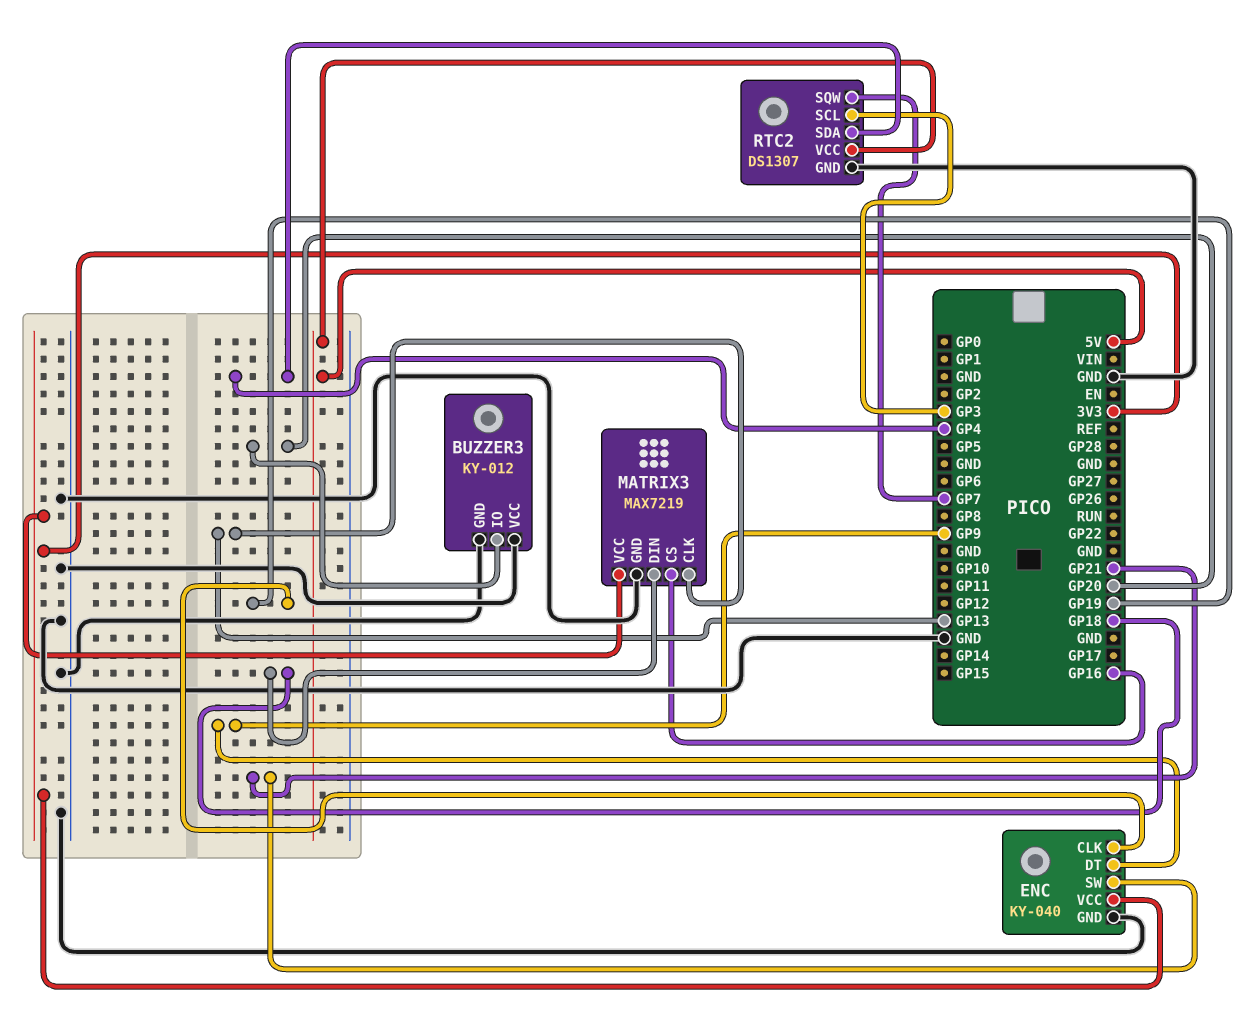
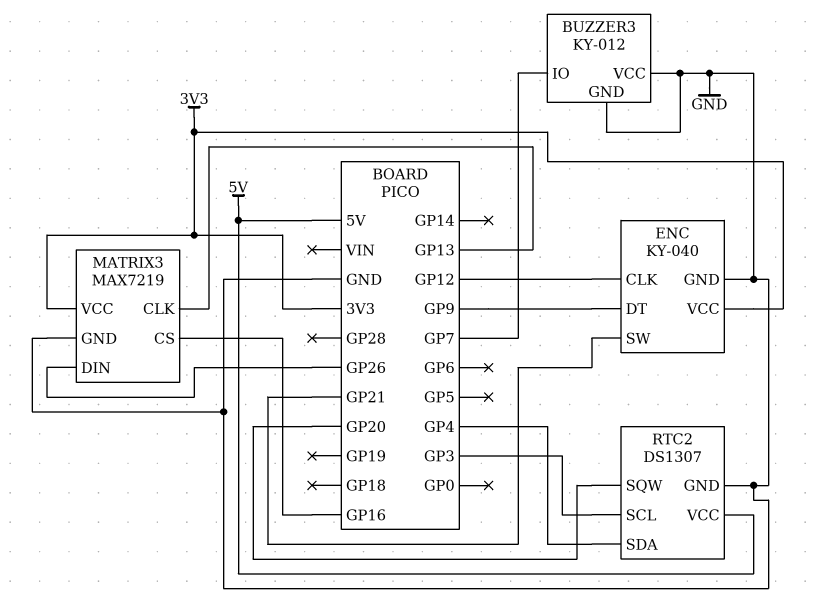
BUZZER3 pin IO: GP20 -> GP7
ENC pin CLK: GP19 -> GP12
MATRIX3 pin DIN: GP18 -> GP26
RTC2 pin SQW: GP7 -> GP20

